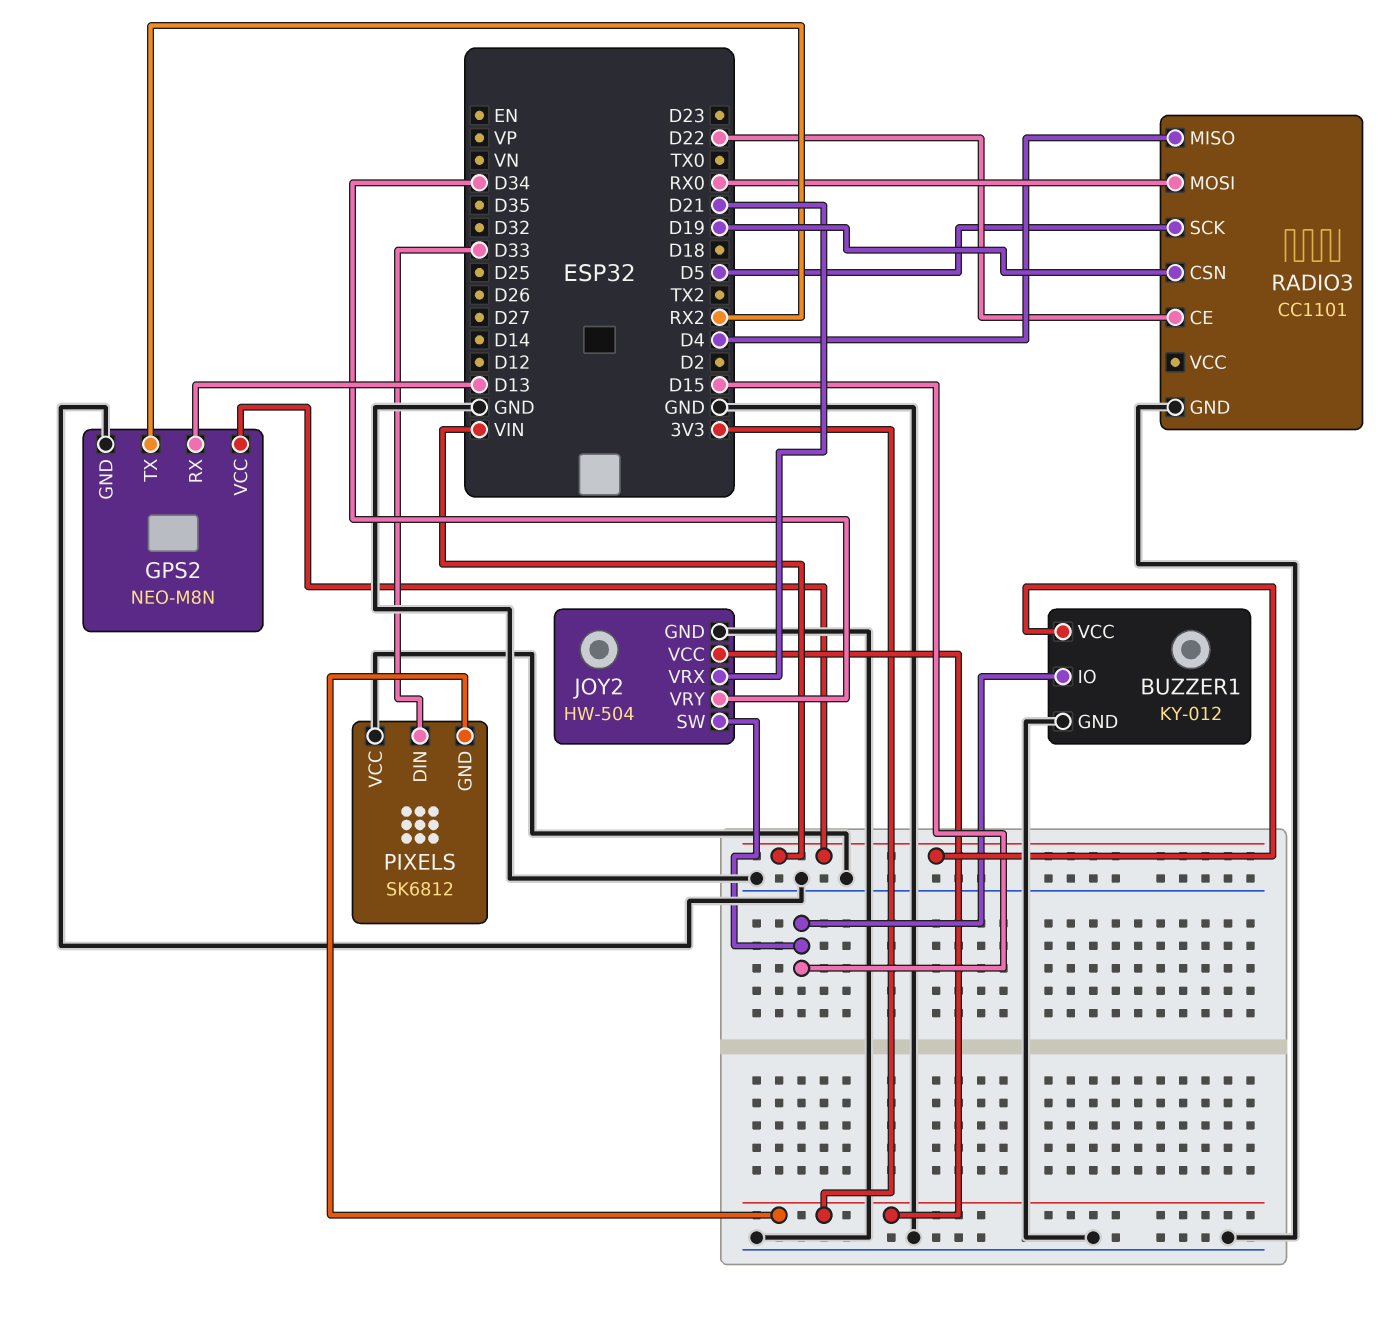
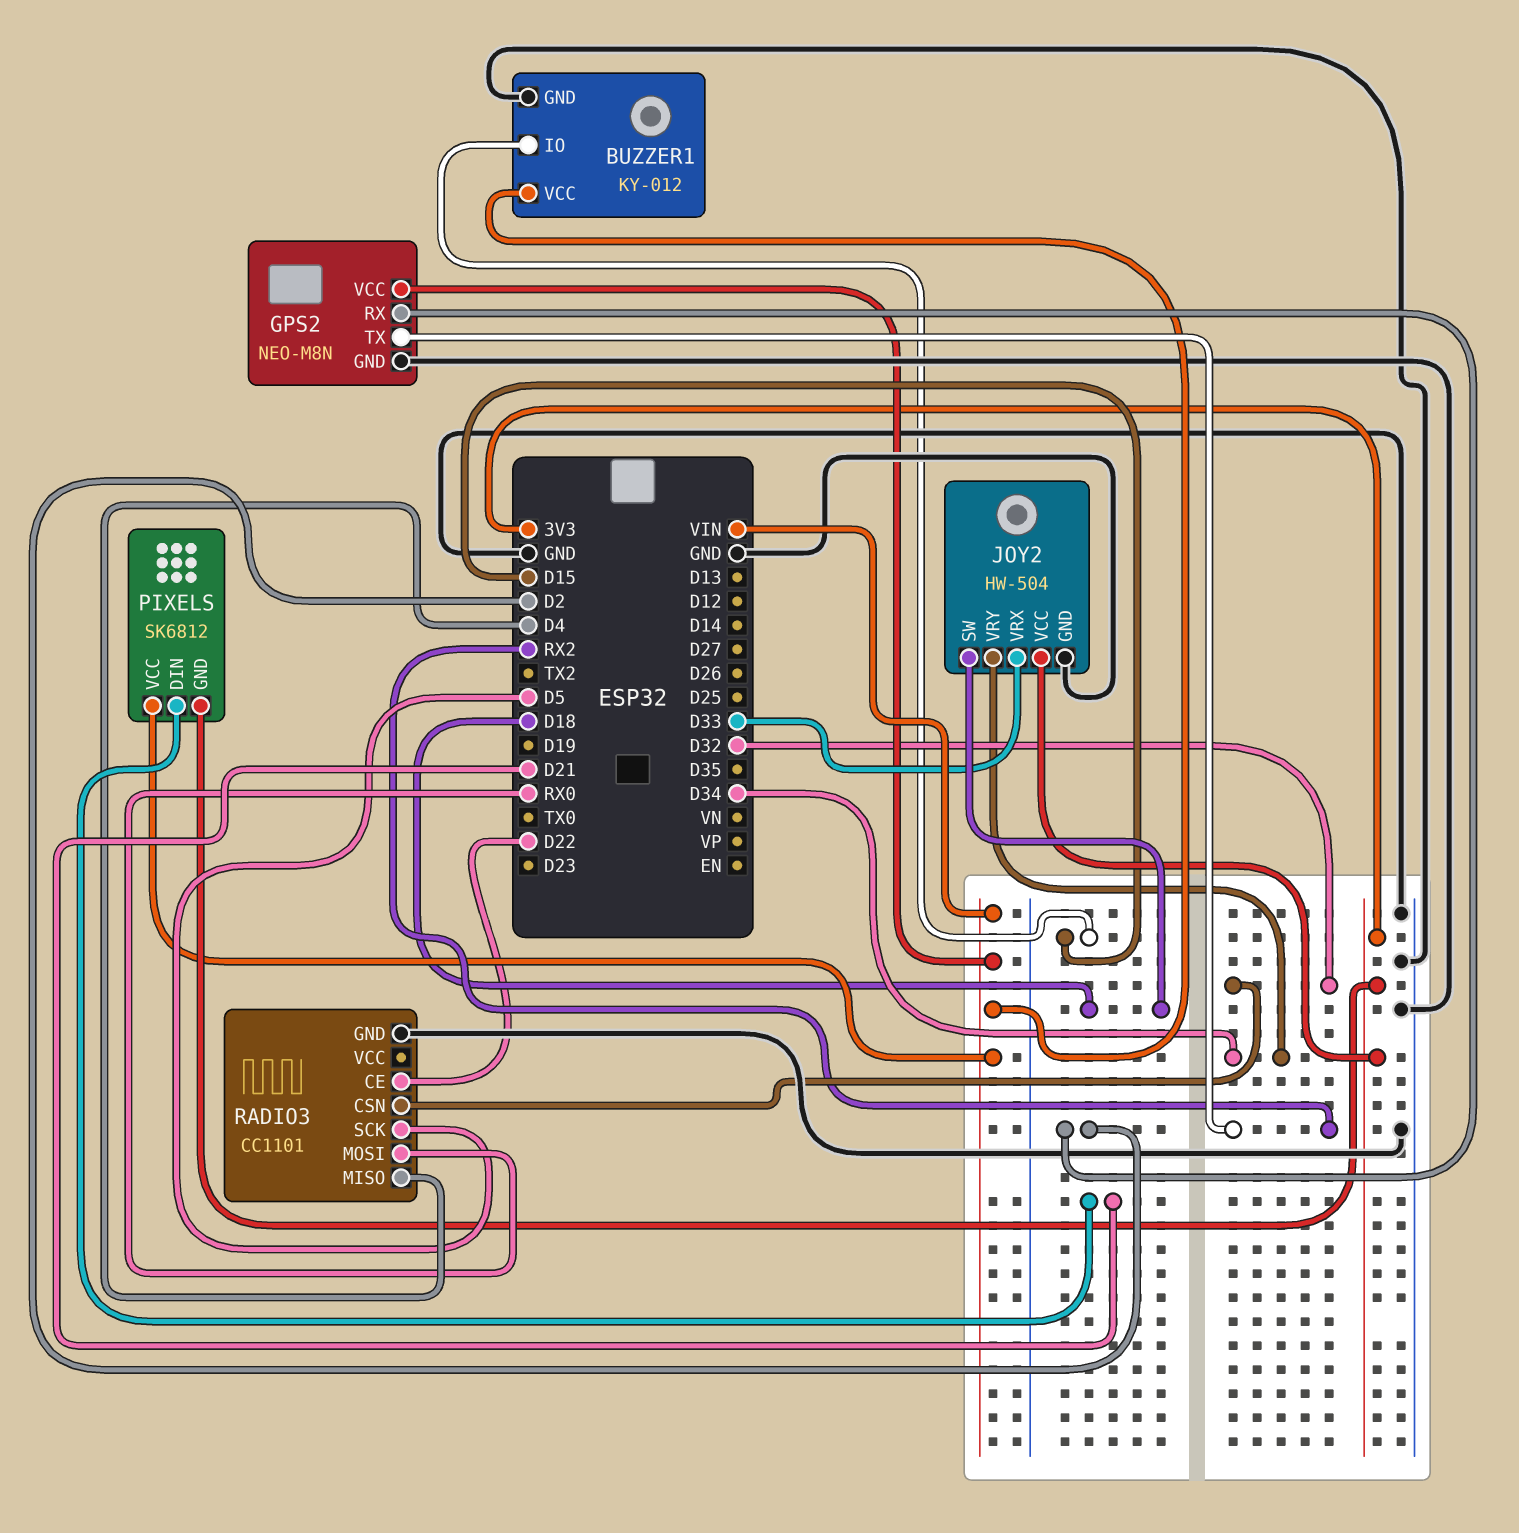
GPS2 pin RX: D13 -> D2
JOY2 pin SW: D15 -> D18
JOY2 pin VRX: D21 -> D33
PIXELS pin DIN: D33 -> D21
PIXELS pin VCC: GND -> VIN
RADIO3 pin CSN: D19 -> D32

